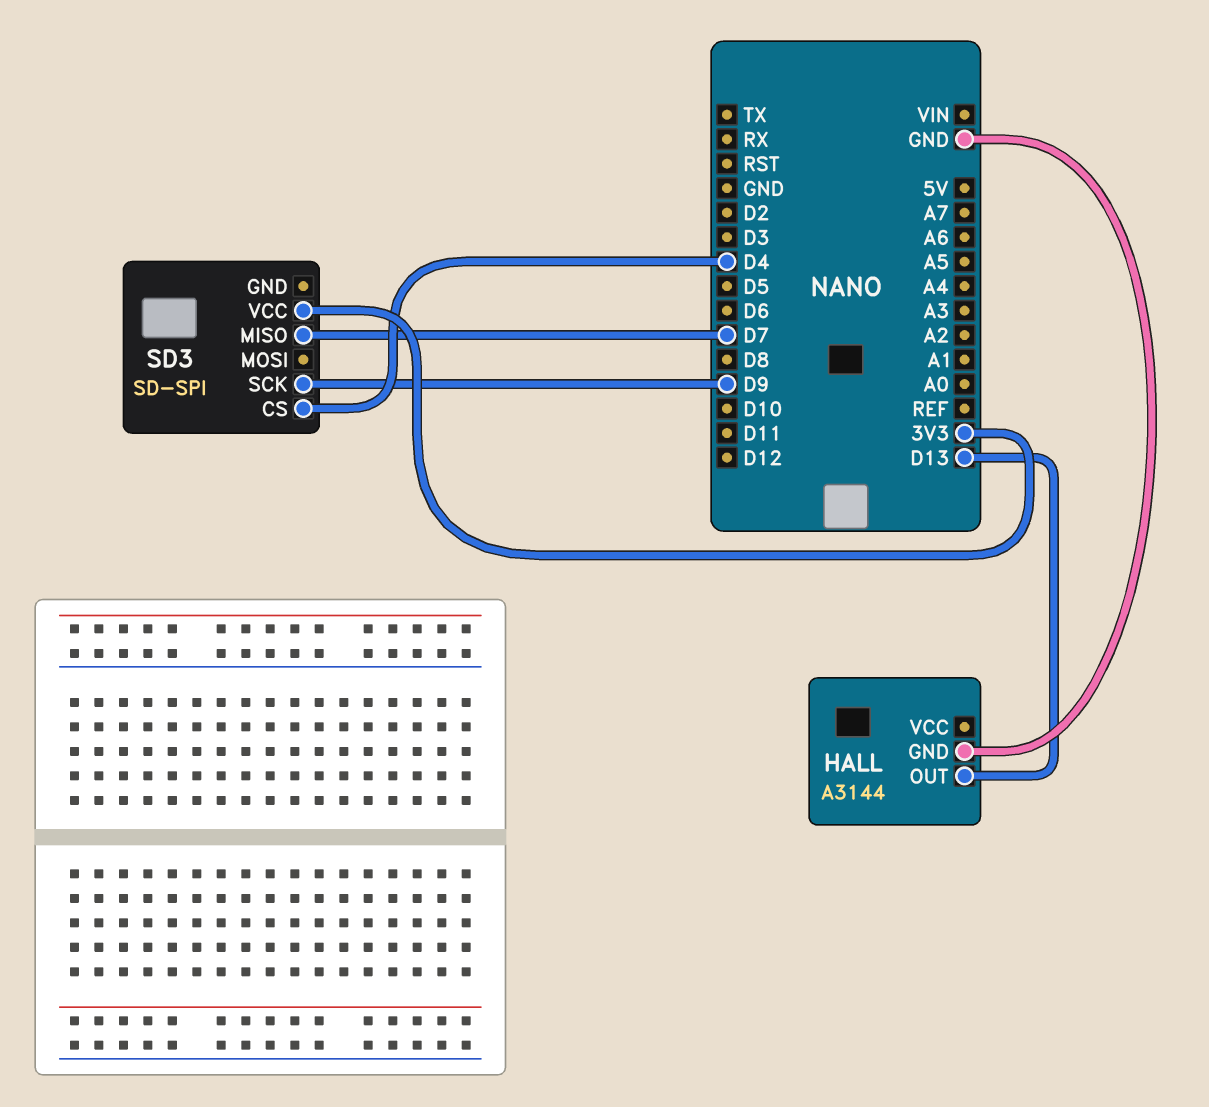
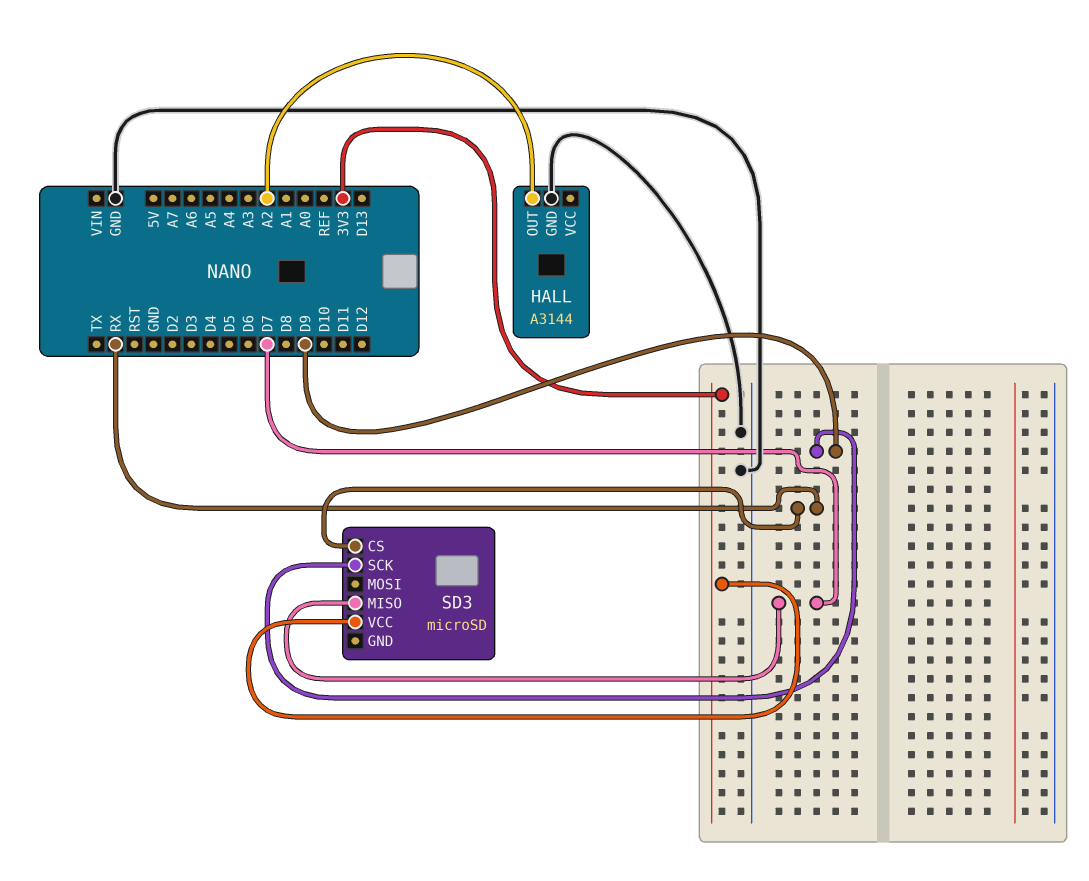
HALL pin OUT: D13 -> A2
SD3: SD-SPI -> microSD
SD3 pin CS: D4 -> RX

